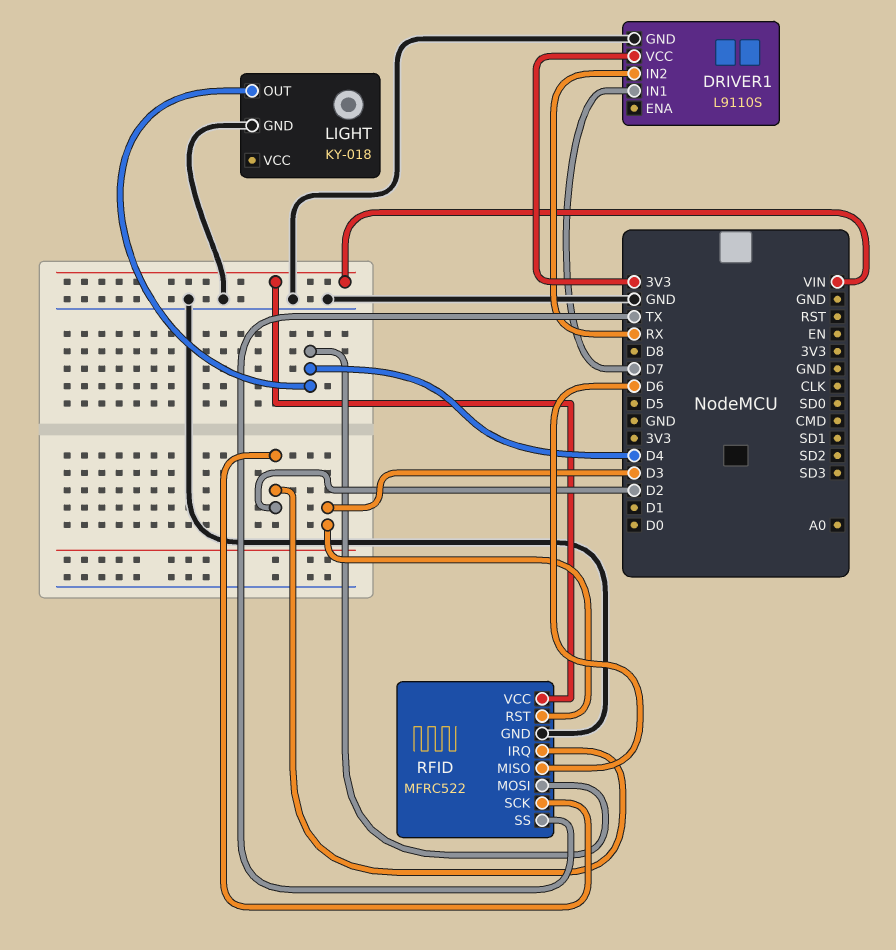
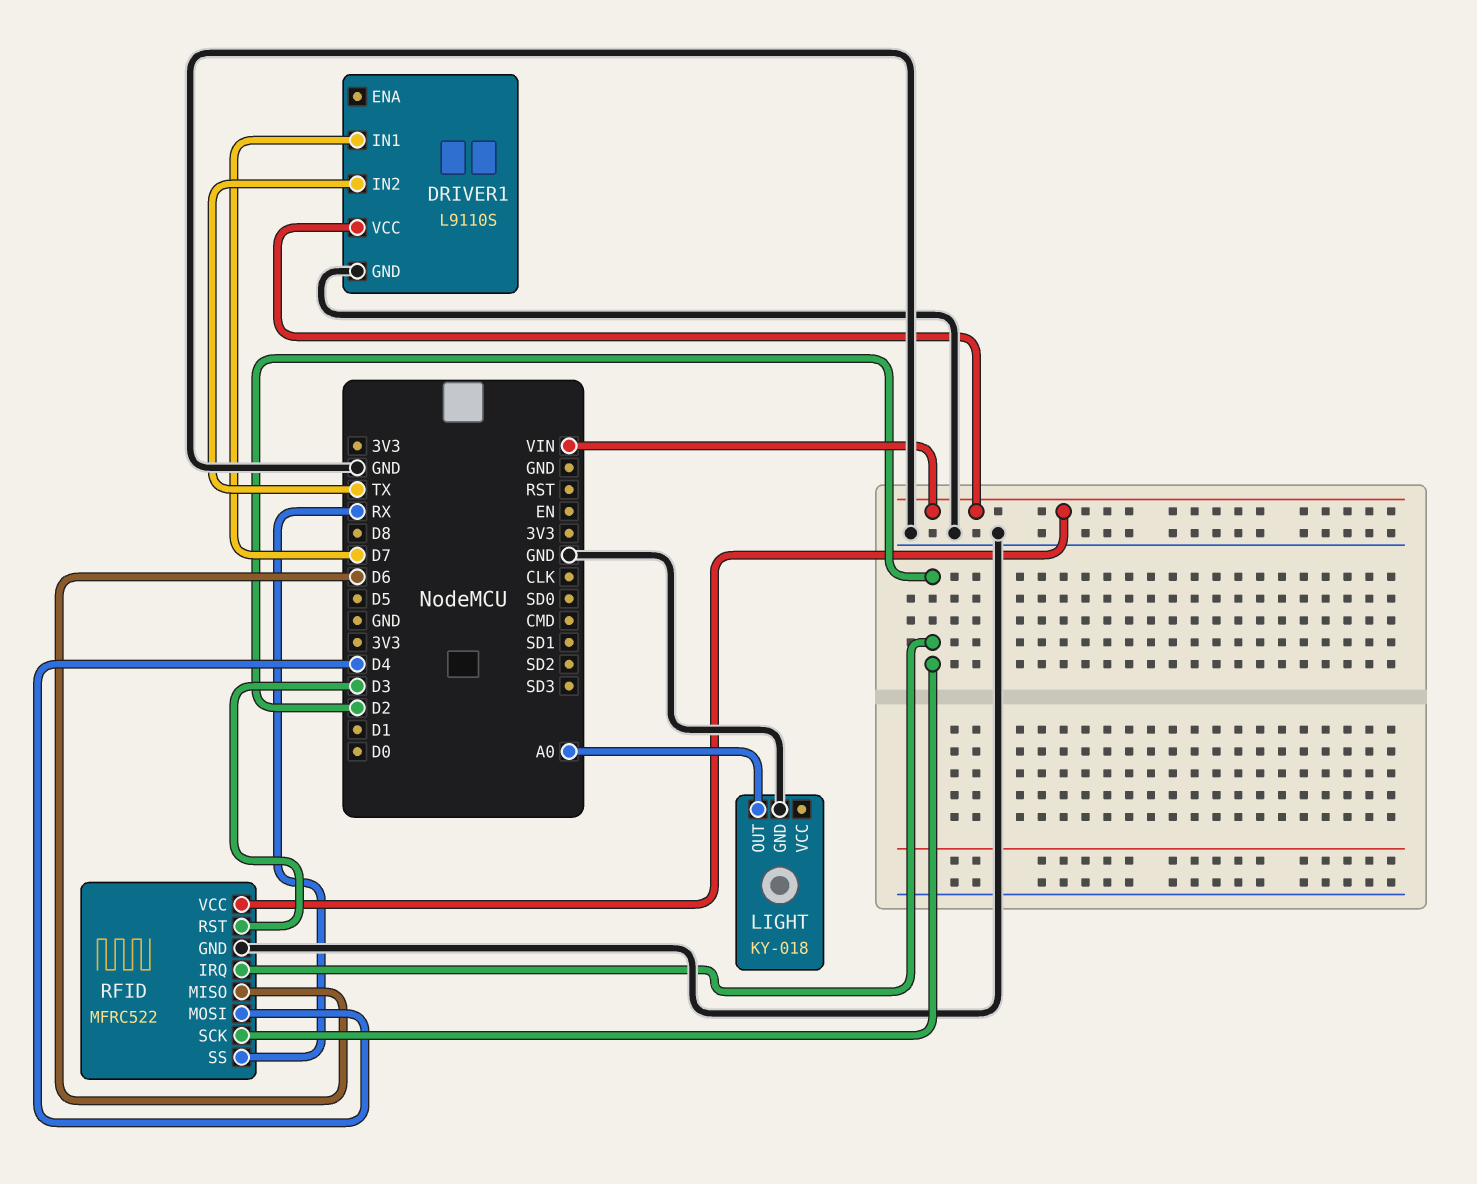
DRIVER1 pin IN2: RX -> TX
DRIVER1 pin VCC: 3V3 -> VIN
LIGHT pin OUT: D4 -> A0
RFID pin SS: TX -> RX

